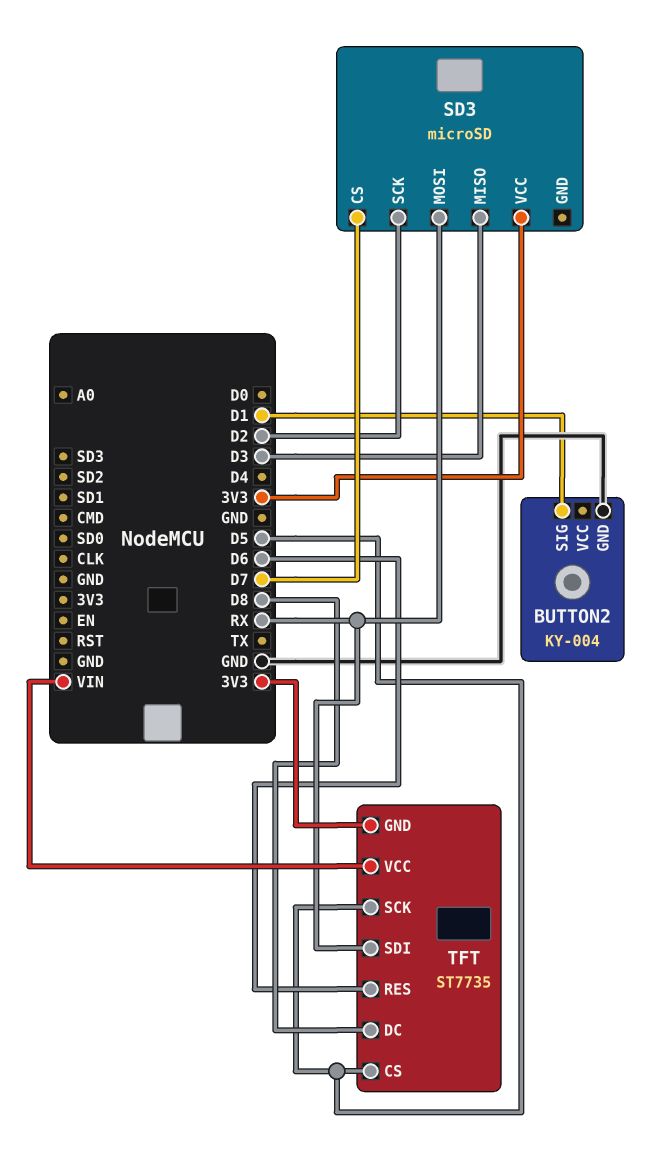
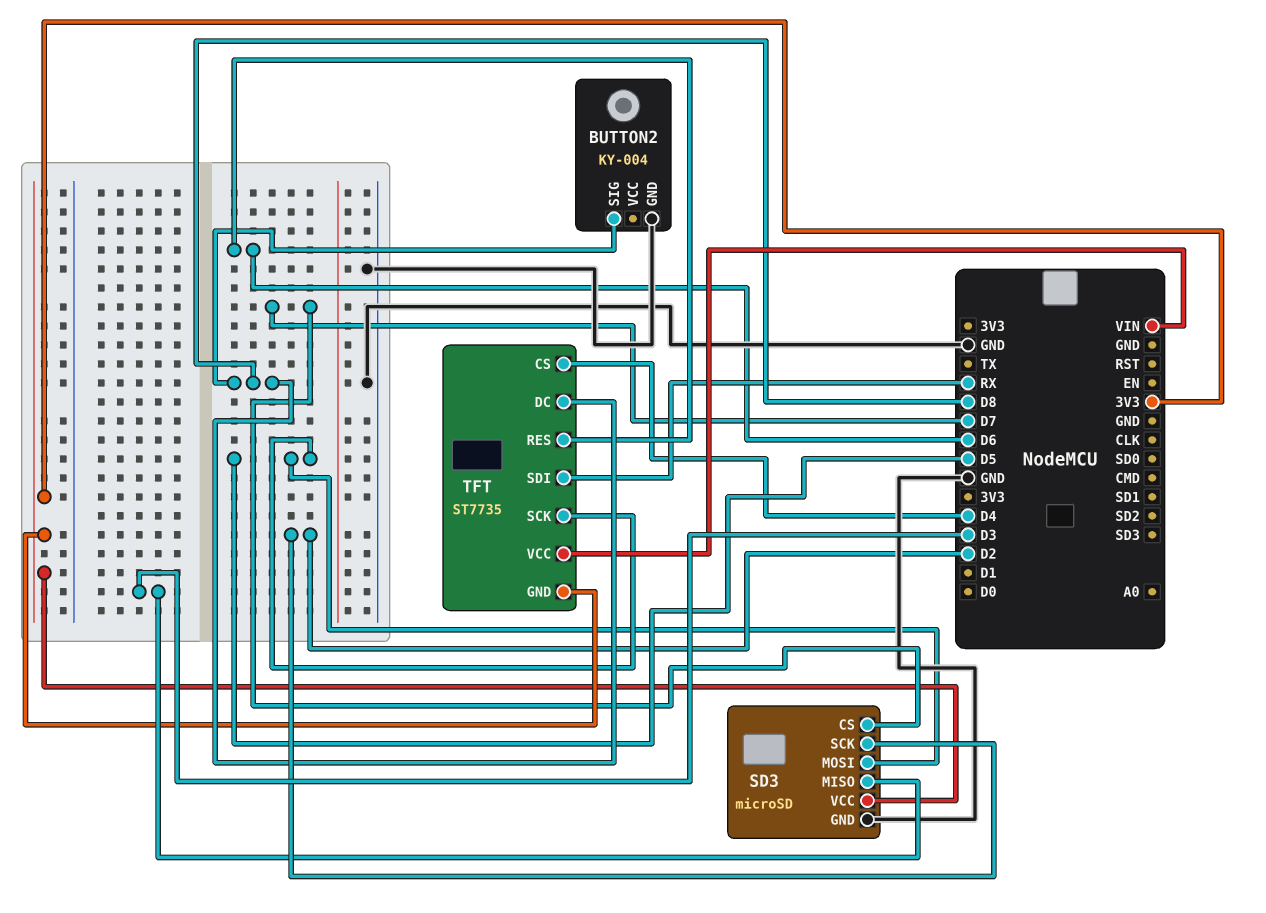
BUTTON2 pin SIG: D1 -> D8
SD3 pin GND: none -> GND
SD3 pin MOSI: RX -> D5
TFT pin CS: D5 -> D4

